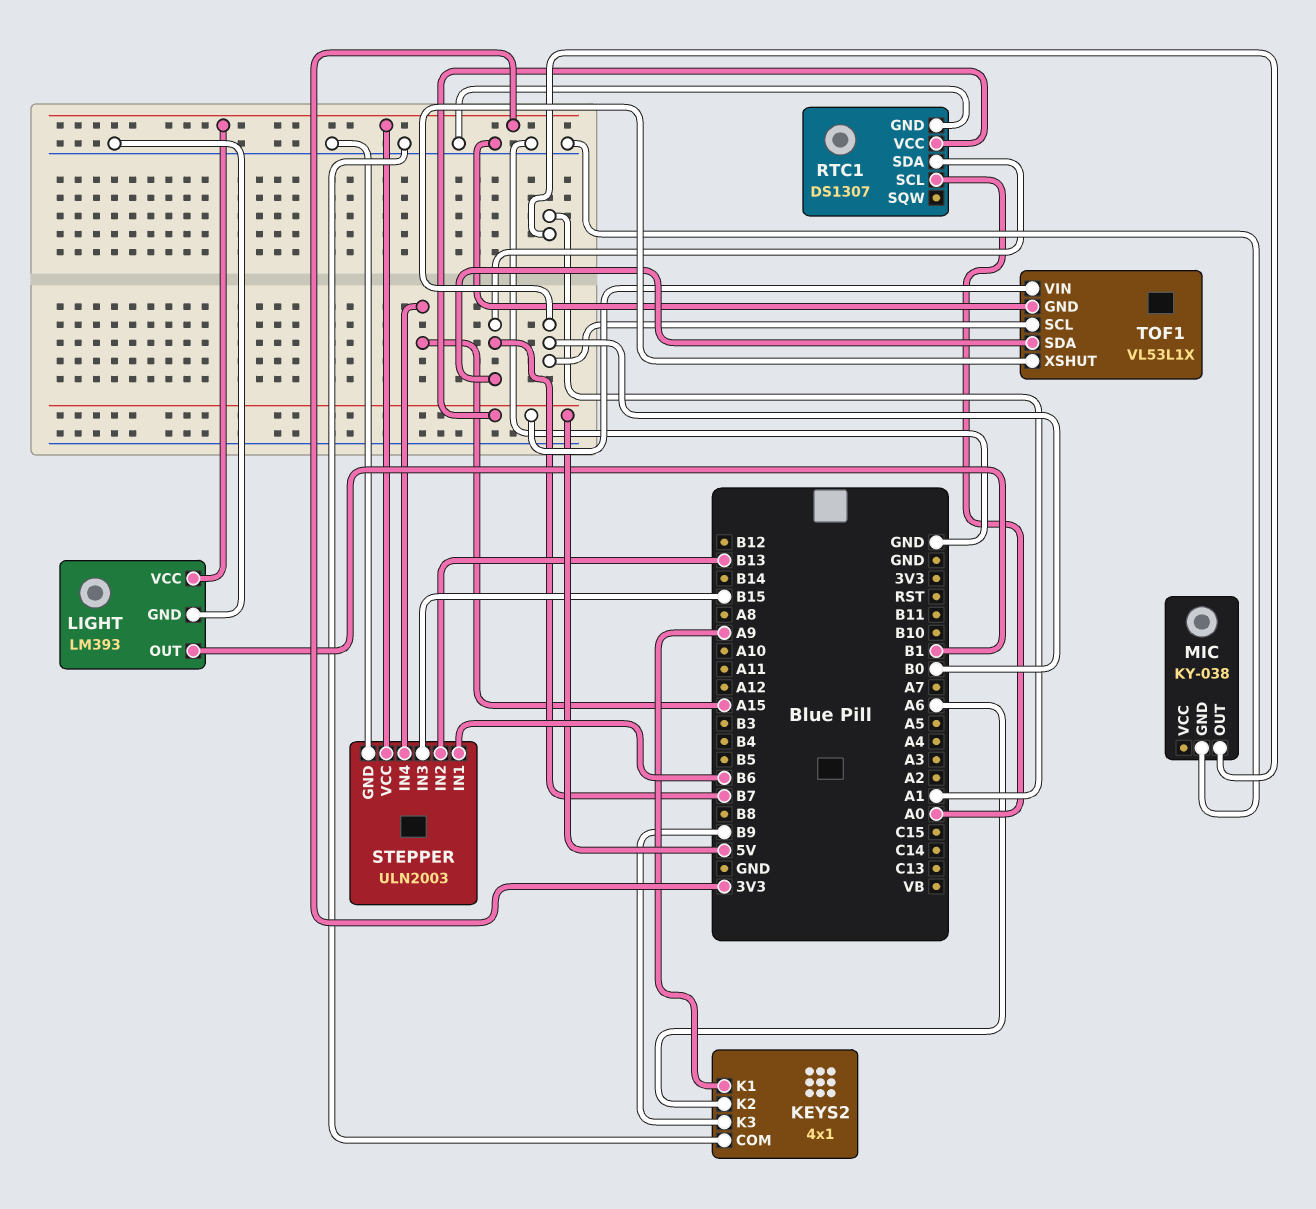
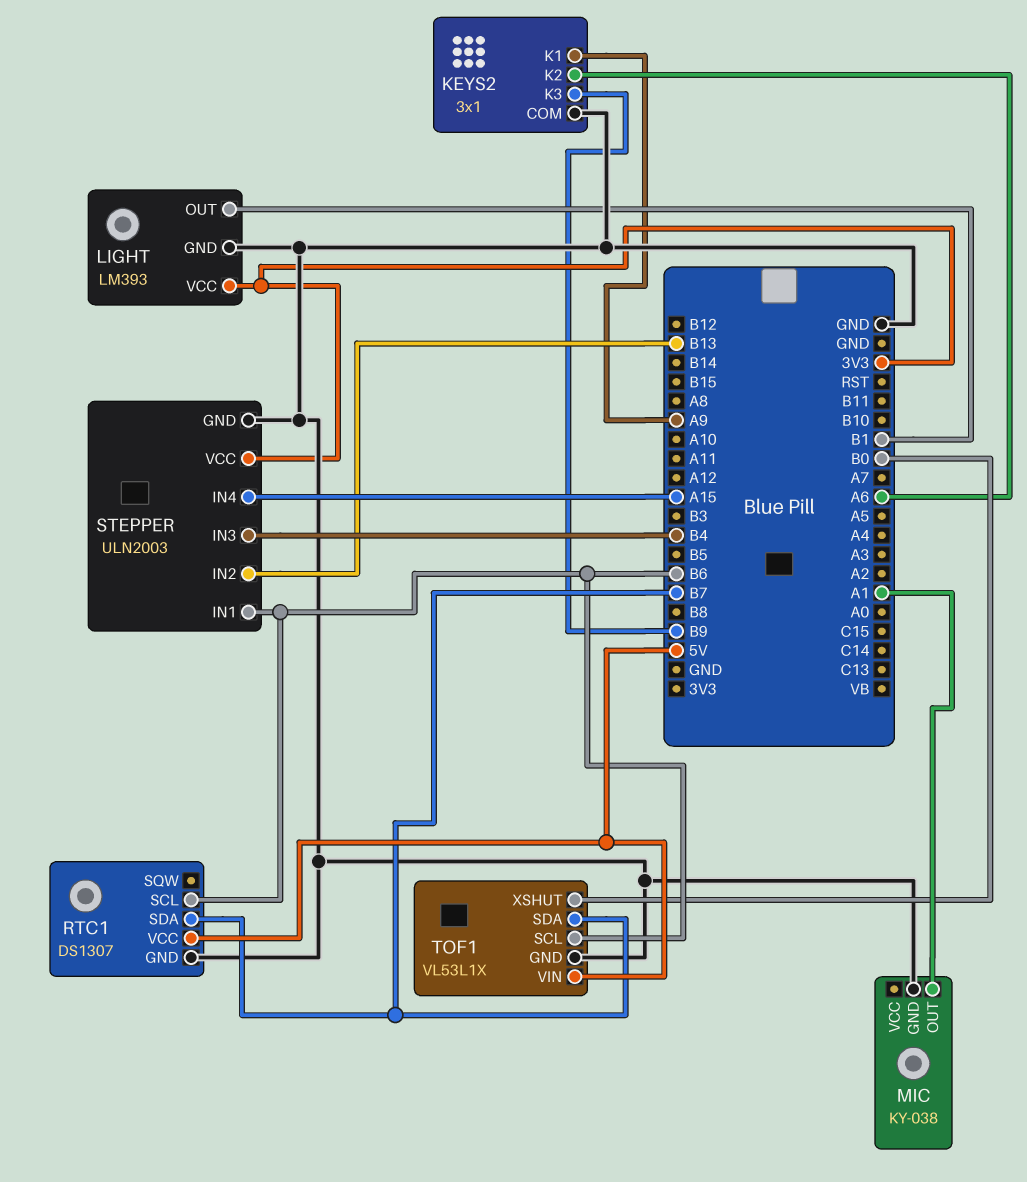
KEYS2: 4x1 -> 3x1
RTC1 pin SCL: A0 -> B6
STEPPER pin IN3: B15 -> B4
TOF1 pin SCL: B0 -> B6

